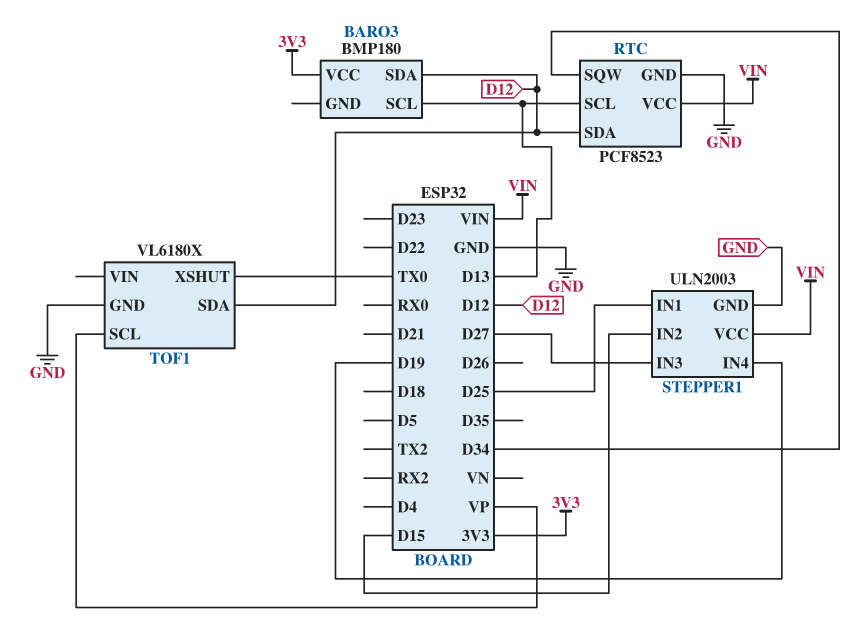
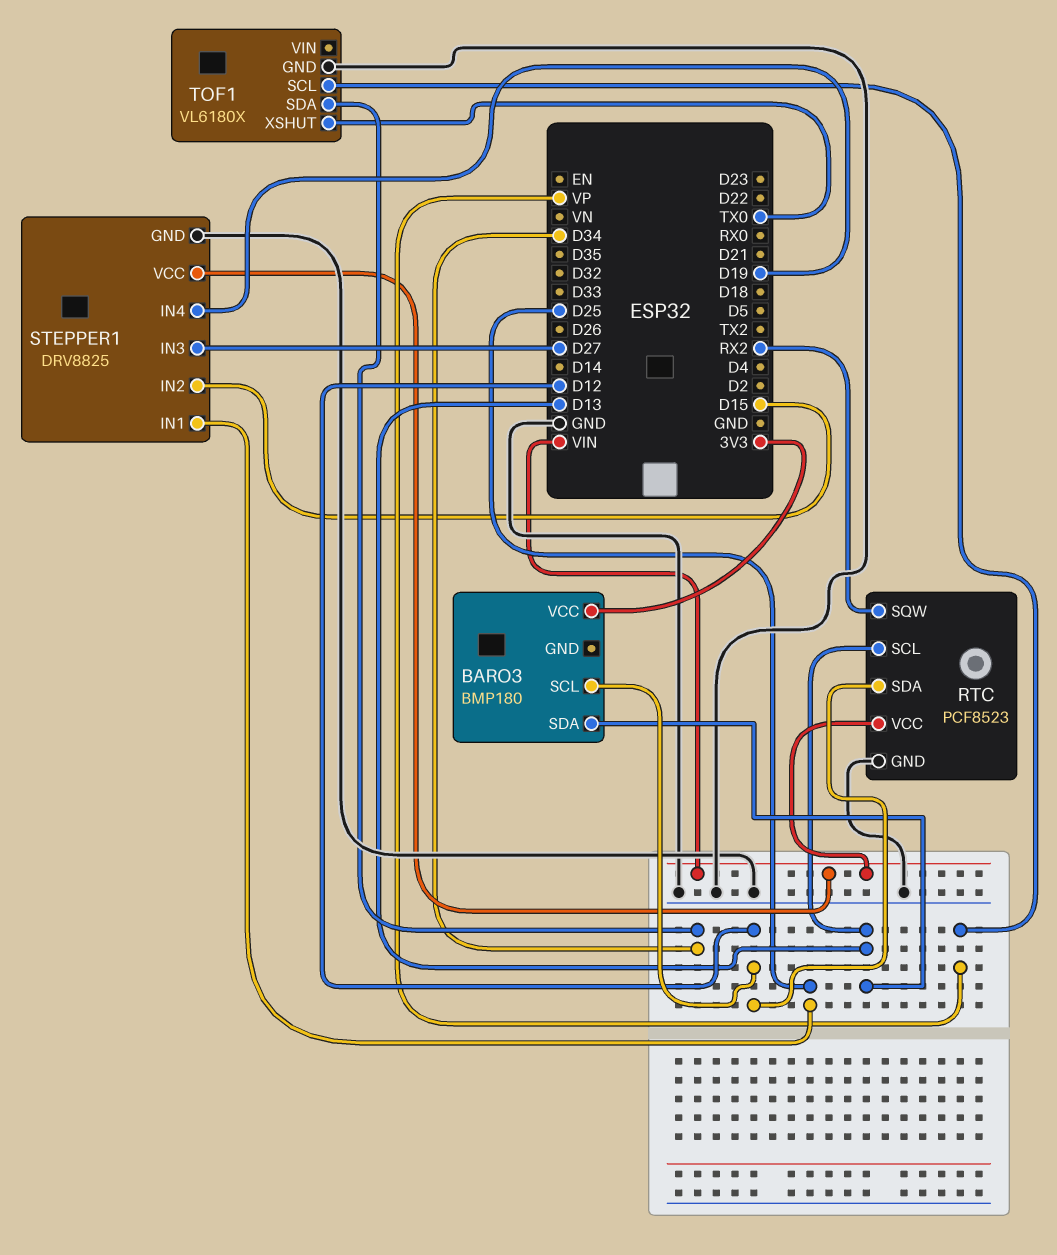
BARO3 pin SCL: D13 -> D12
BARO3 pin SDA: D12 -> D13
RTC pin SQW: D34 -> RX2
STEPPER1: ULN2003 -> DRV8825
TOF1 pin SDA: D12 -> D34

